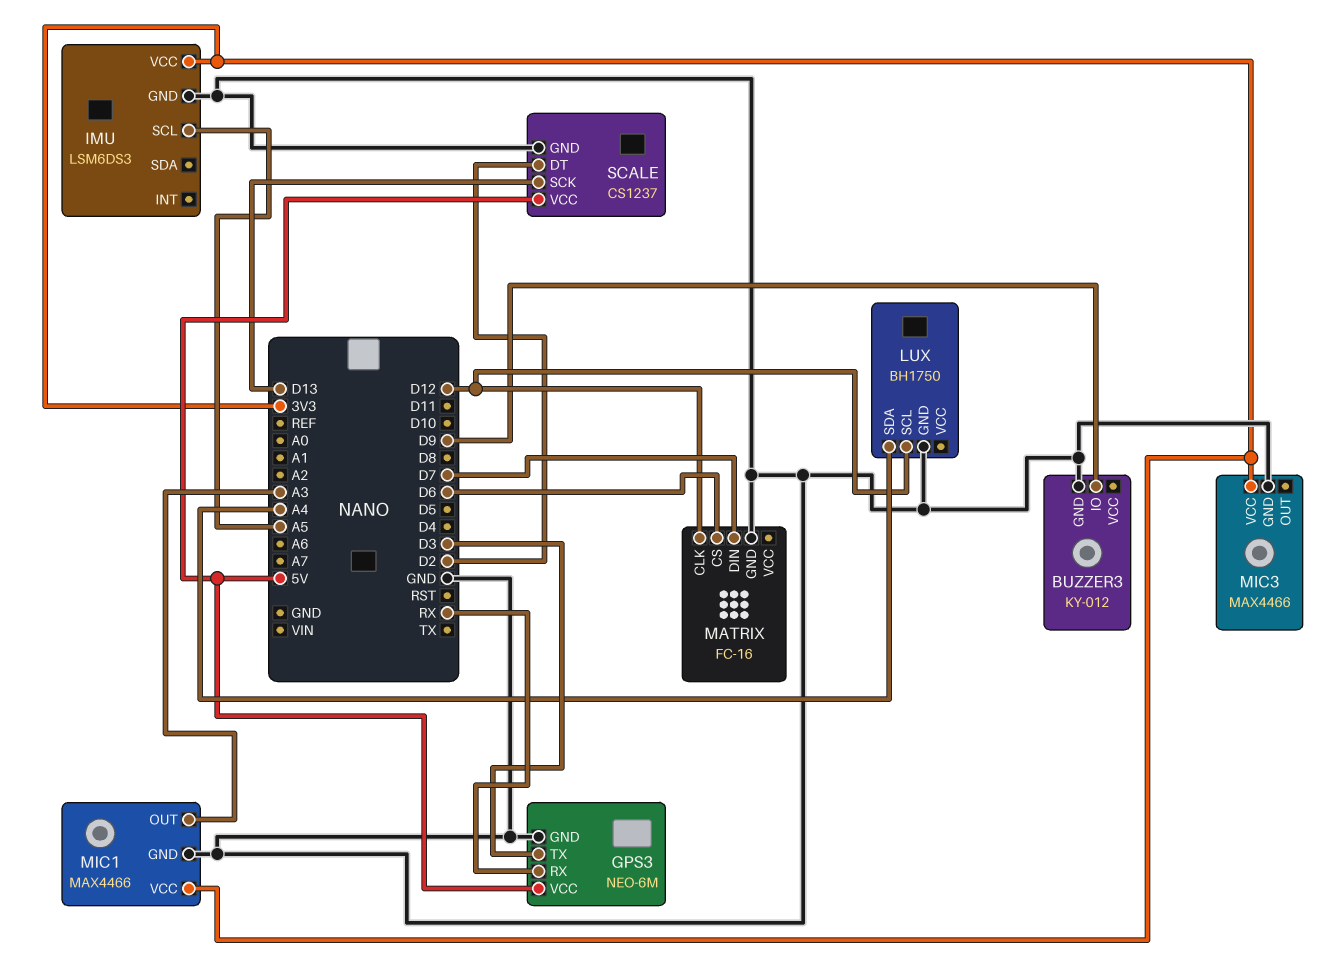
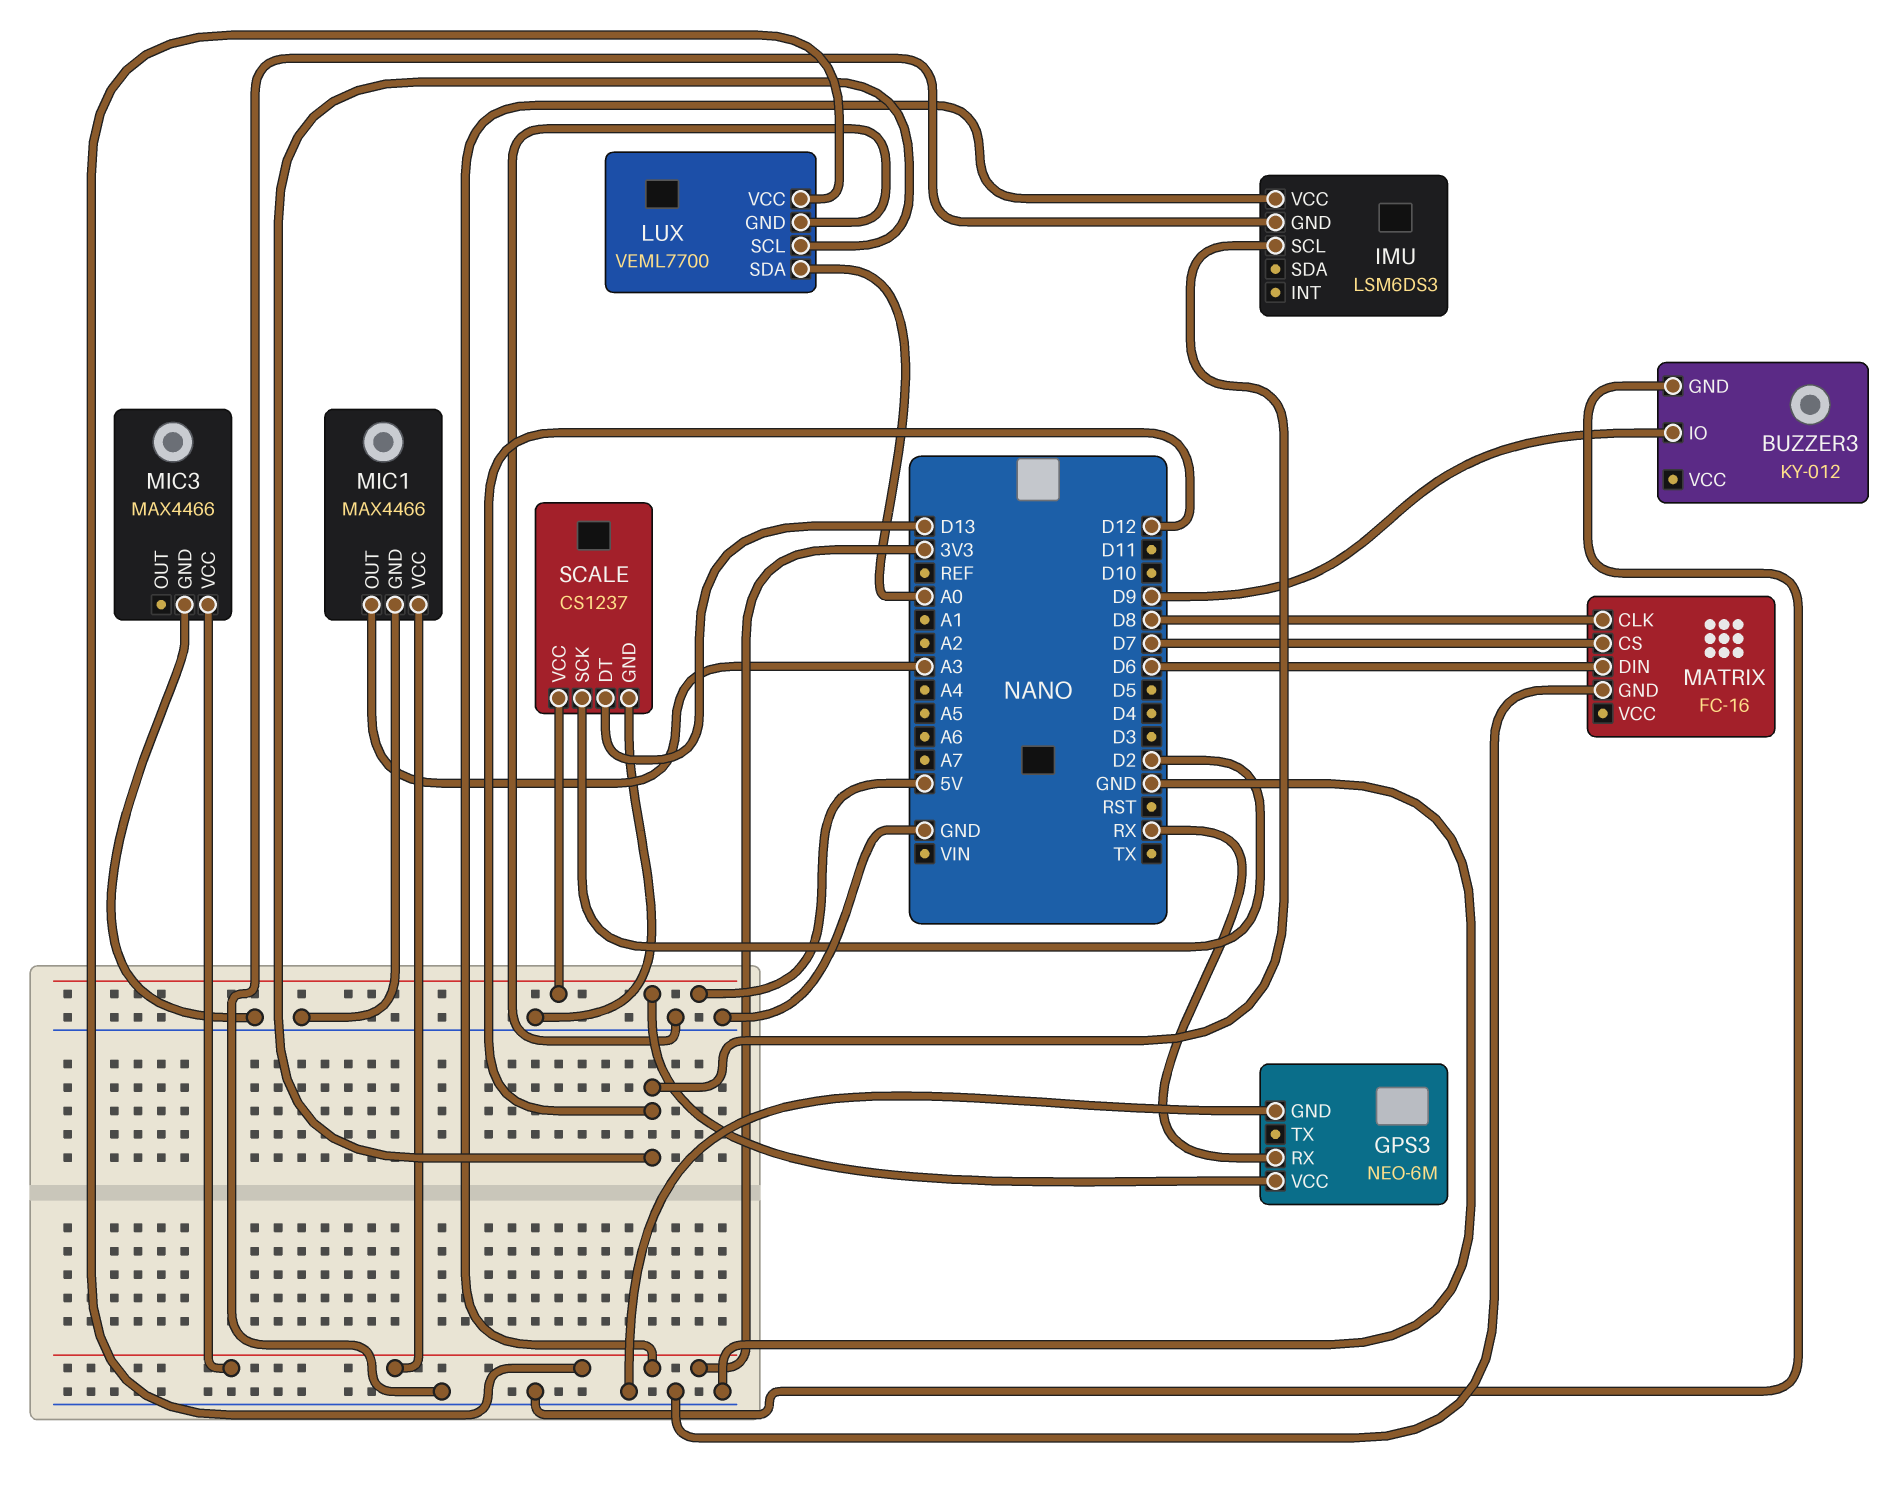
GPS3 pin TX: D3 -> none
IMU pin SCL: A5 -> D12
LUX: BH1750 -> VEML7700
LUX pin SDA: A4 -> A0
LUX pin VCC: none -> 3V3
MATRIX pin CLK: D12 -> D8
MATRIX pin CS: D6 -> D7
MATRIX pin DIN: D7 -> D6
SCALE pin DT: D2 -> D13
SCALE pin SCK: D13 -> D2

